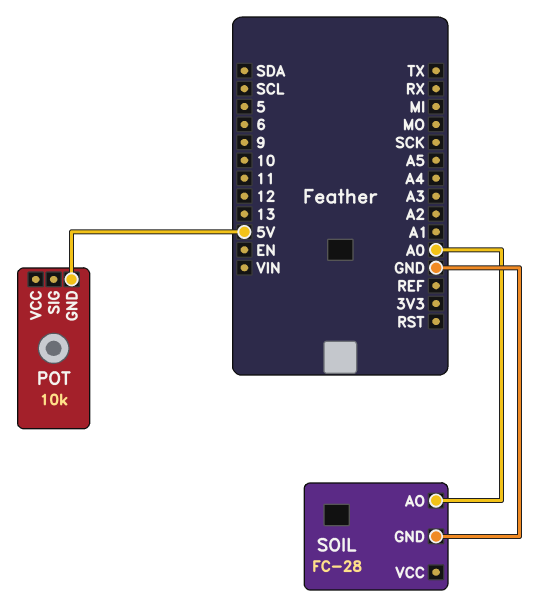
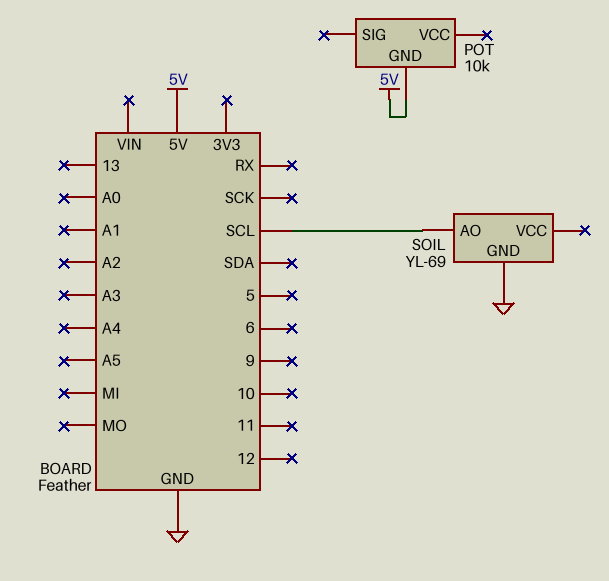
SOIL: FC-28 -> YL-69
SOIL pin AO: A0 -> SCL

